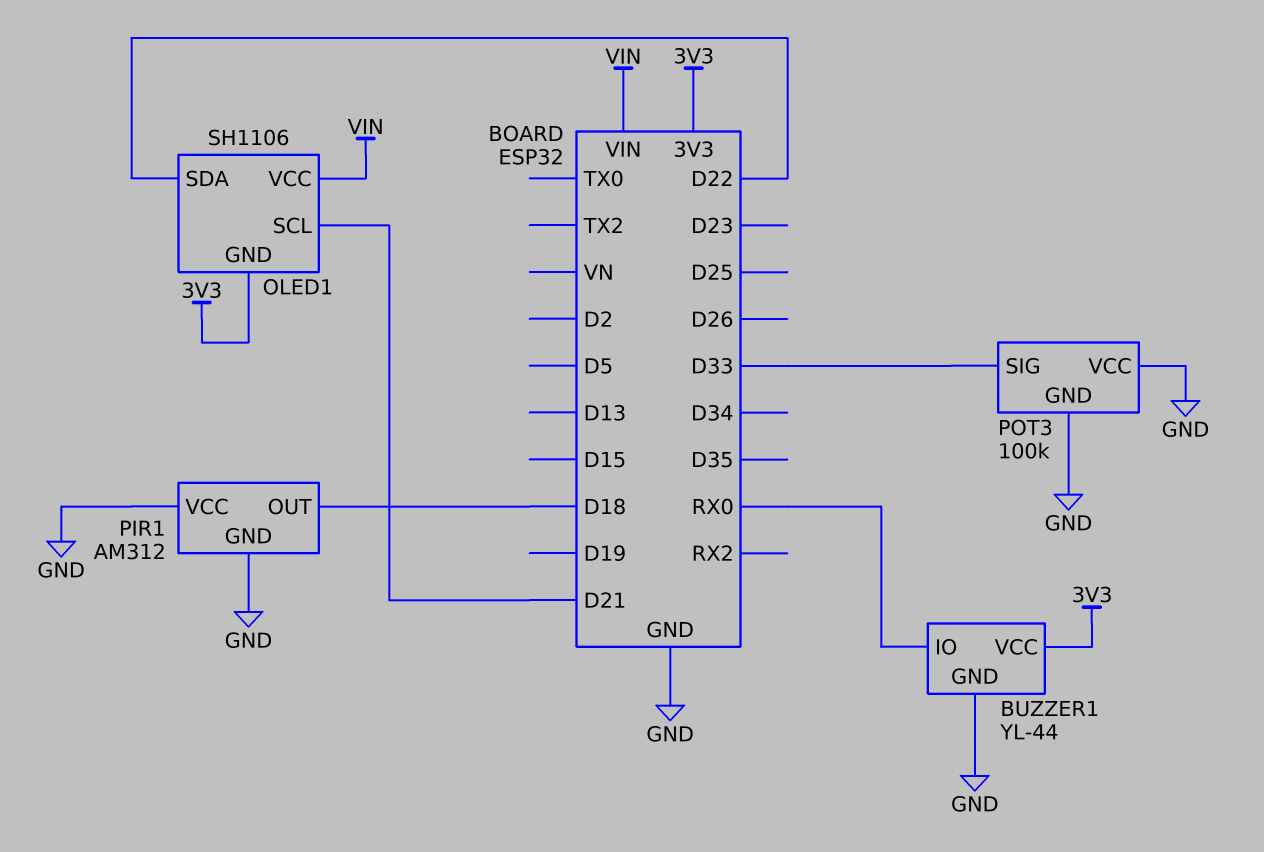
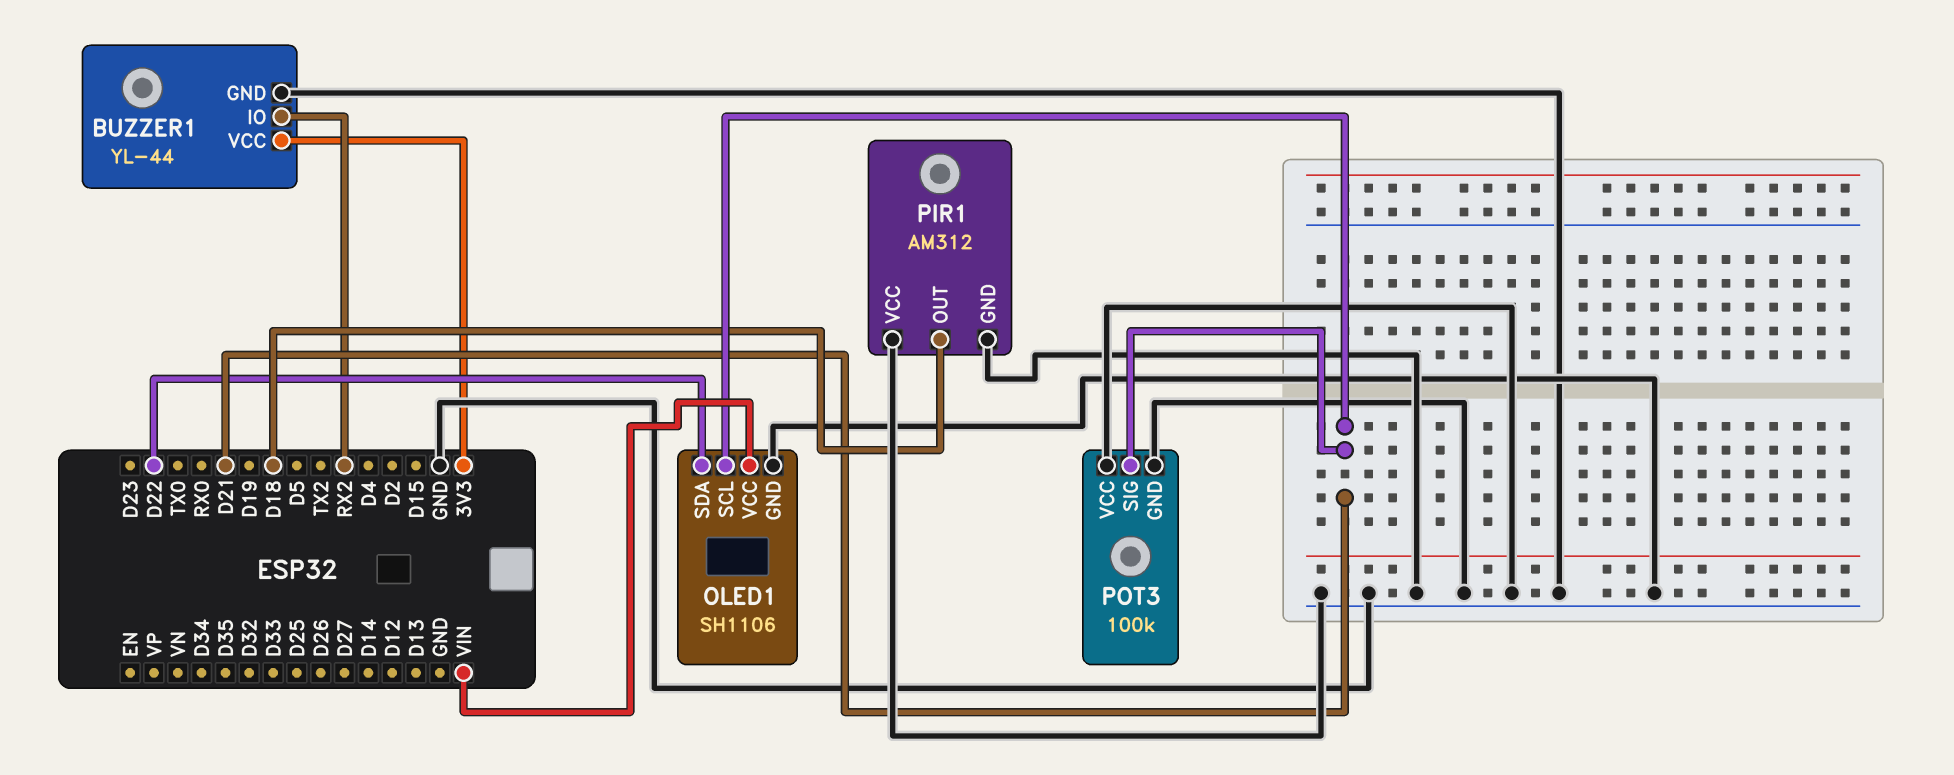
BUZZER1 pin IO: RX0 -> RX2
OLED1 pin GND: 3V3 -> GND
POT3 pin SIG: D33 -> D21

